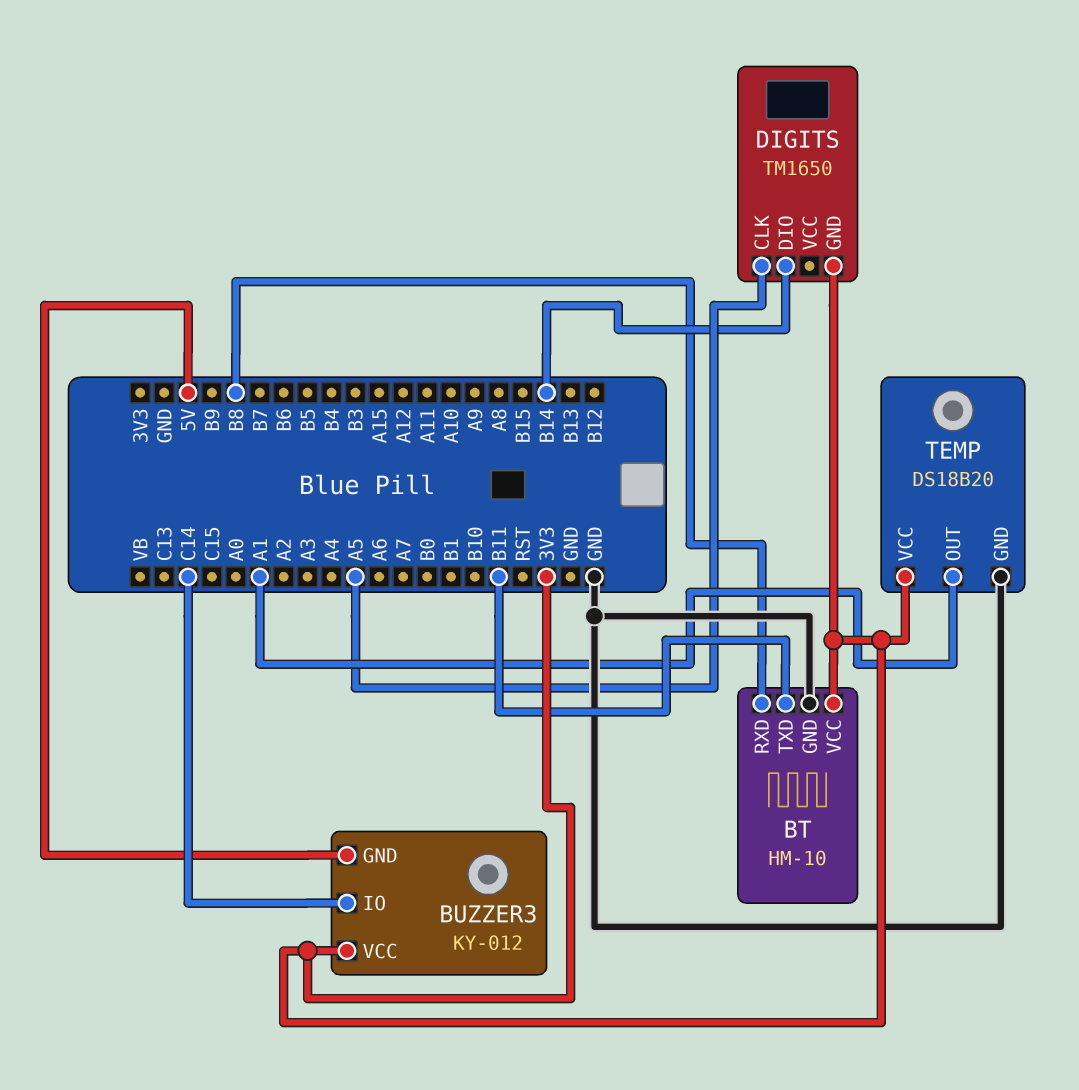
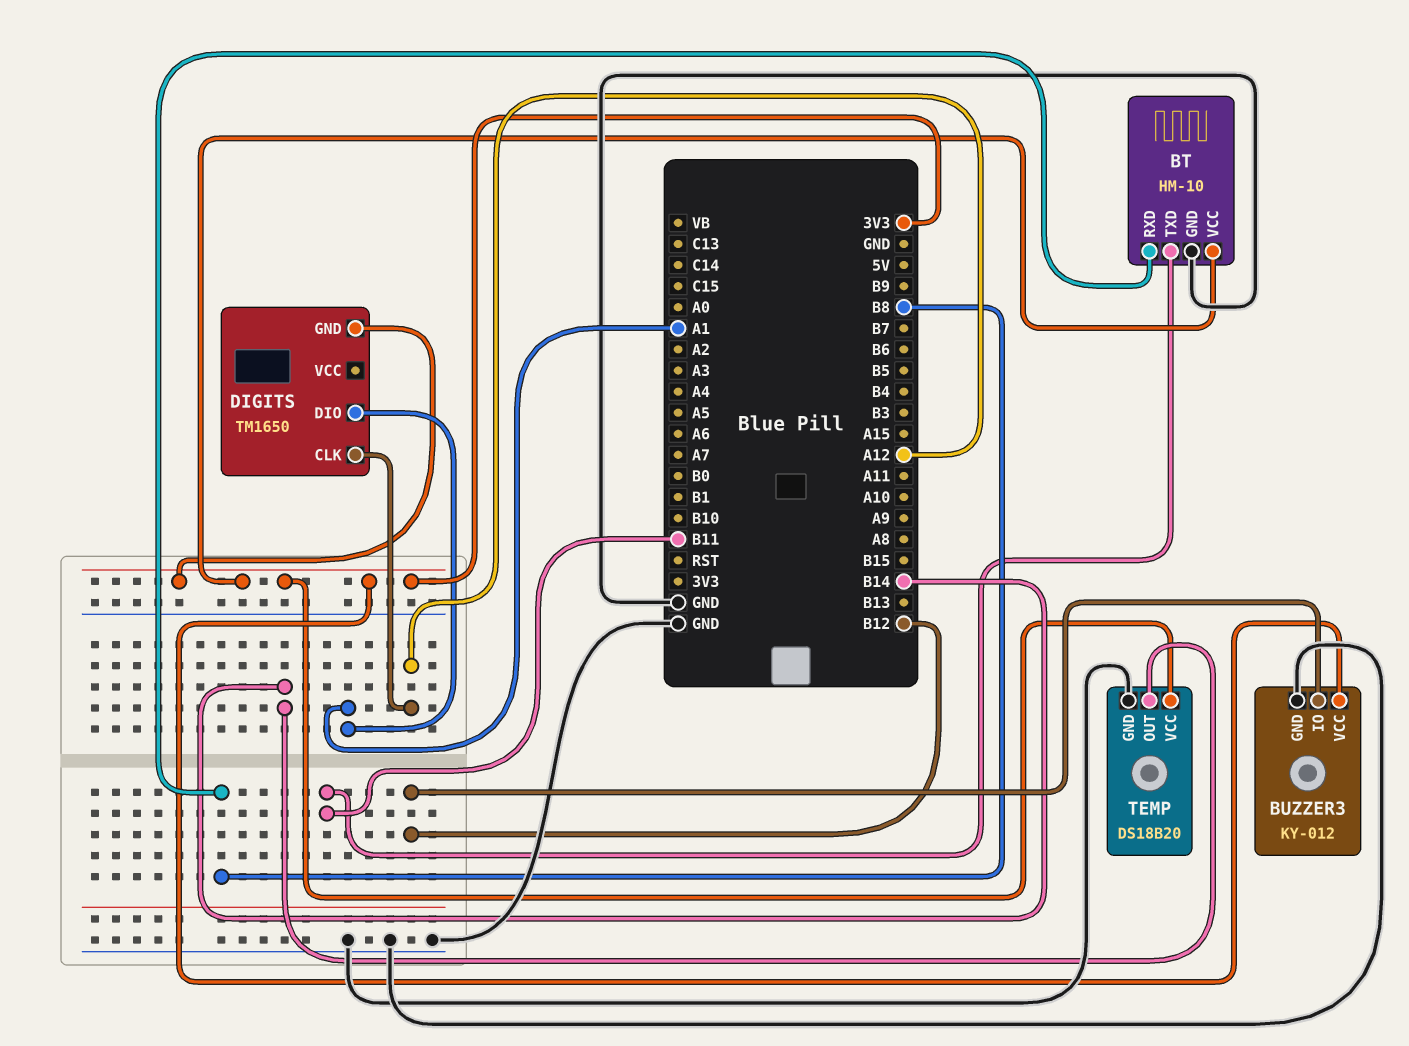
BUZZER3 pin GND: 5V -> GND
BUZZER3 pin IO: C14 -> B12
DIGITS pin CLK: A5 -> A12
DIGITS pin DIO: B14 -> A1
TEMP pin OUT: A1 -> B14

